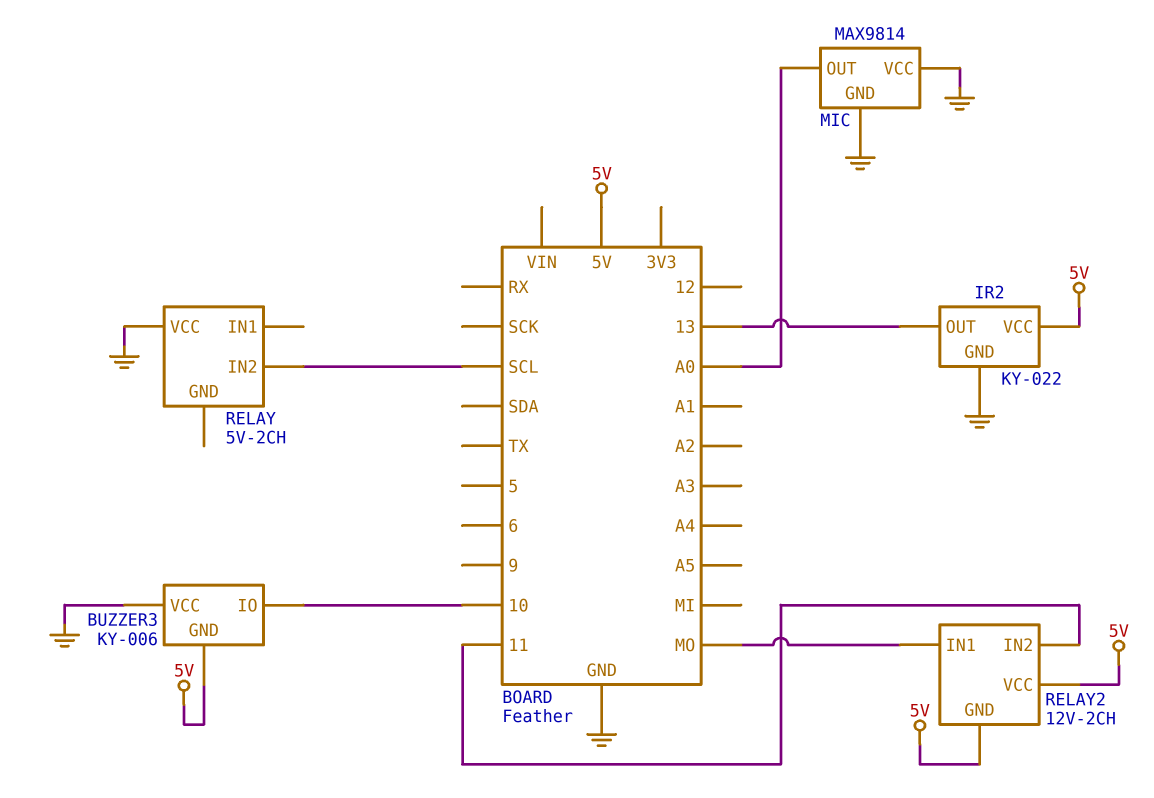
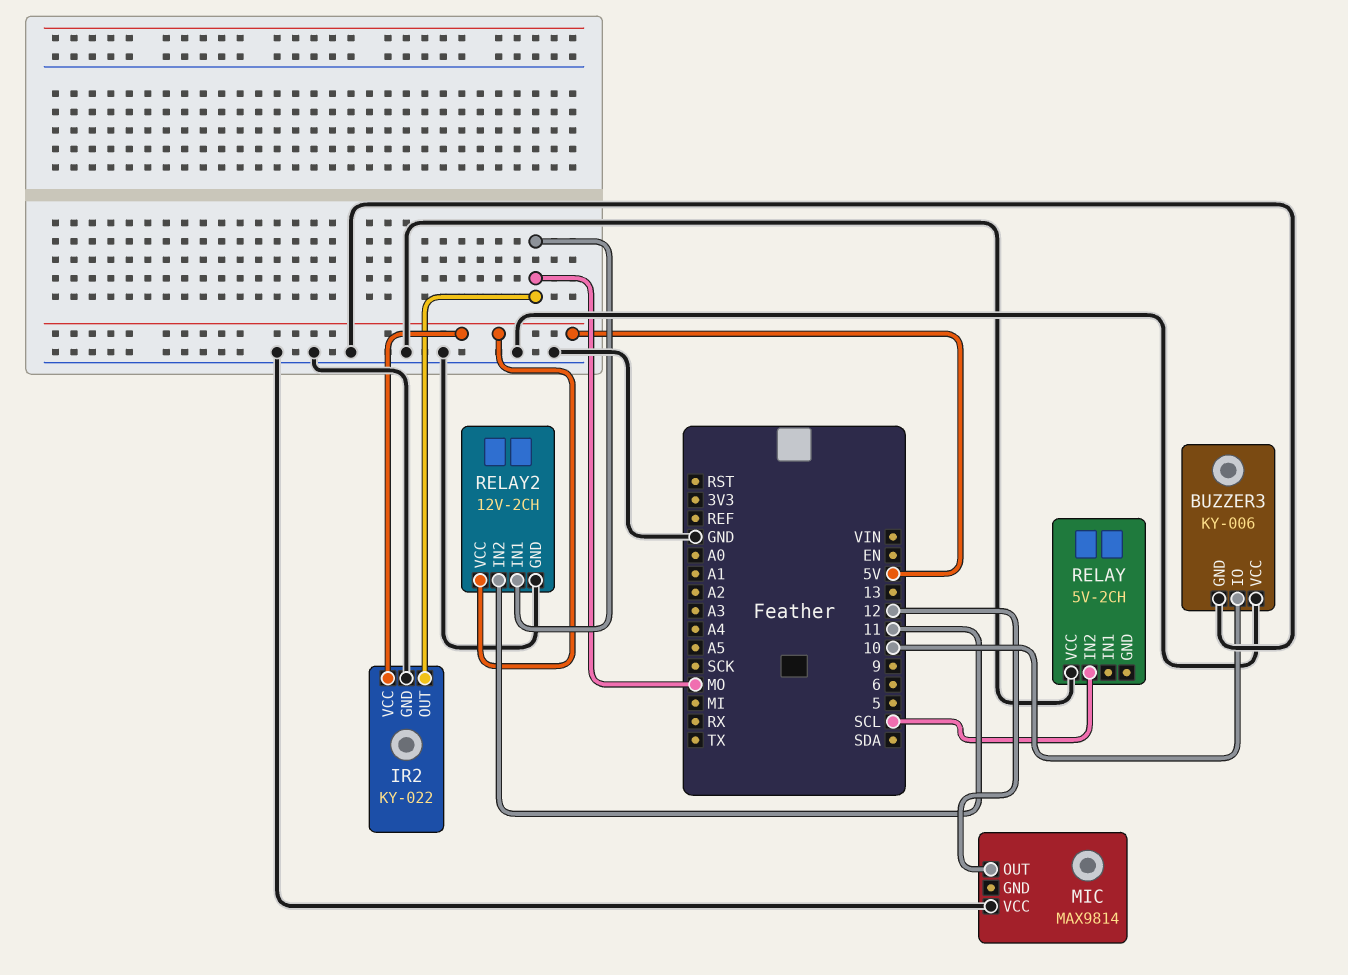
BUZZER3 pin GND: 5V -> GND
IR2 pin OUT: 13 -> MO
MIC pin GND: GND -> none
MIC pin OUT: A0 -> 12
RELAY2 pin GND: 5V -> GND

